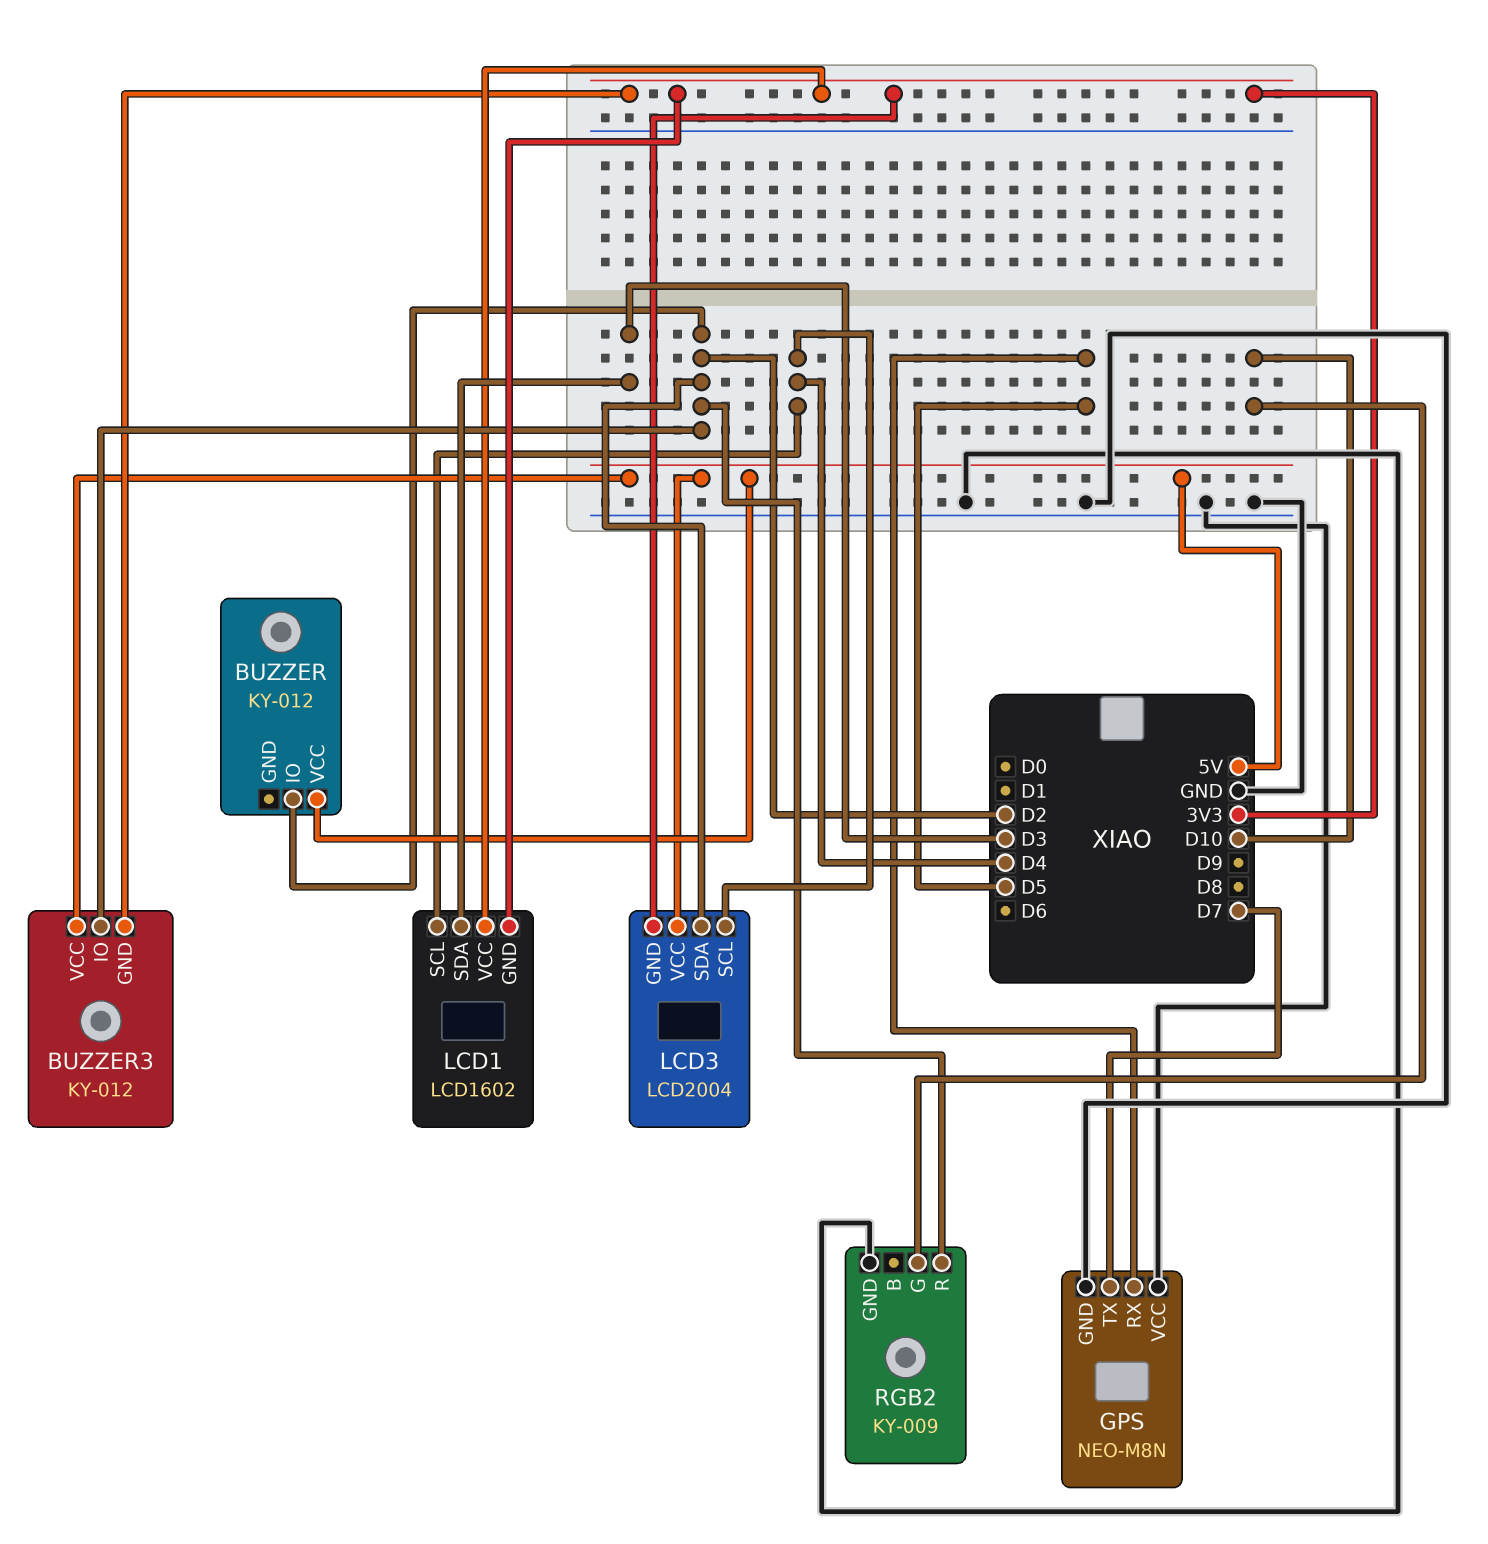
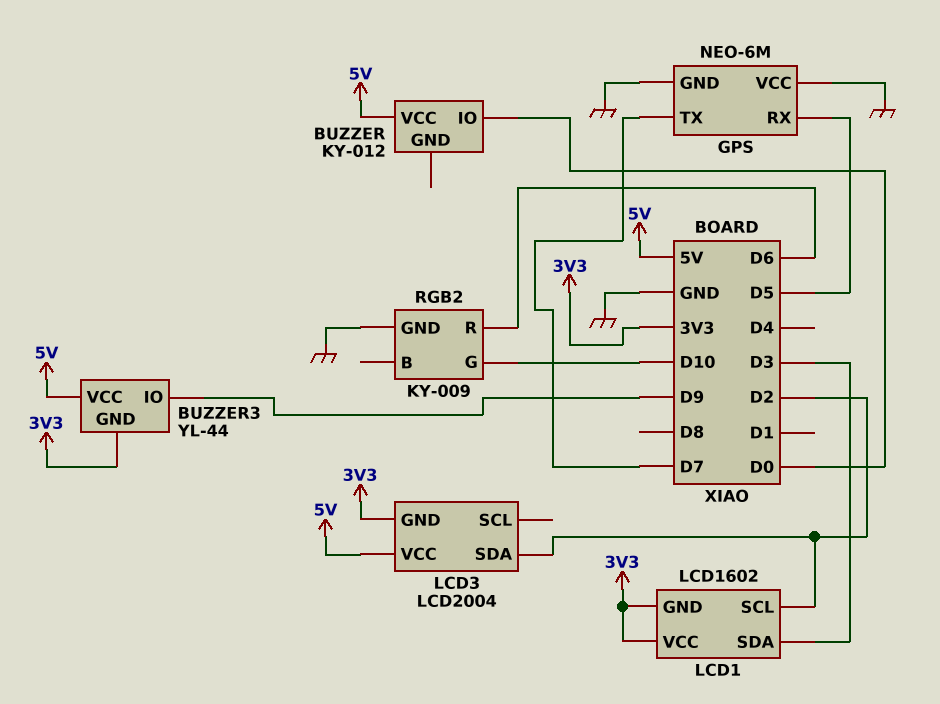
BUZZER pin IO: D2 -> D0
BUZZER3: KY-012 -> YL-44
BUZZER3 pin IO: D2 -> D9
GPS: NEO-M8N -> NEO-6M
LCD1 pin SCL: D4 -> D2
LCD3 pin SCL: D4 -> none
RGB2 pin R: D2 -> D6

